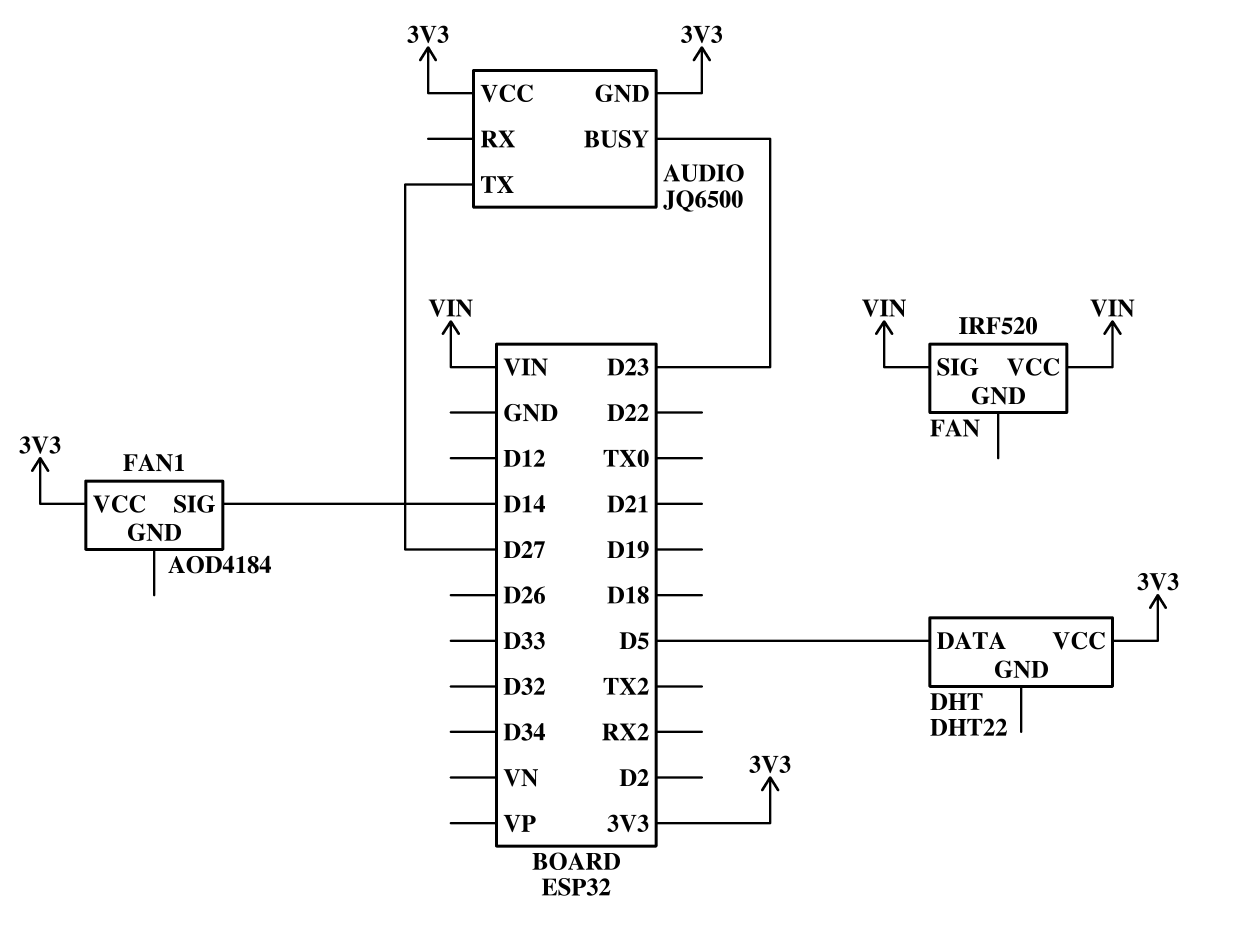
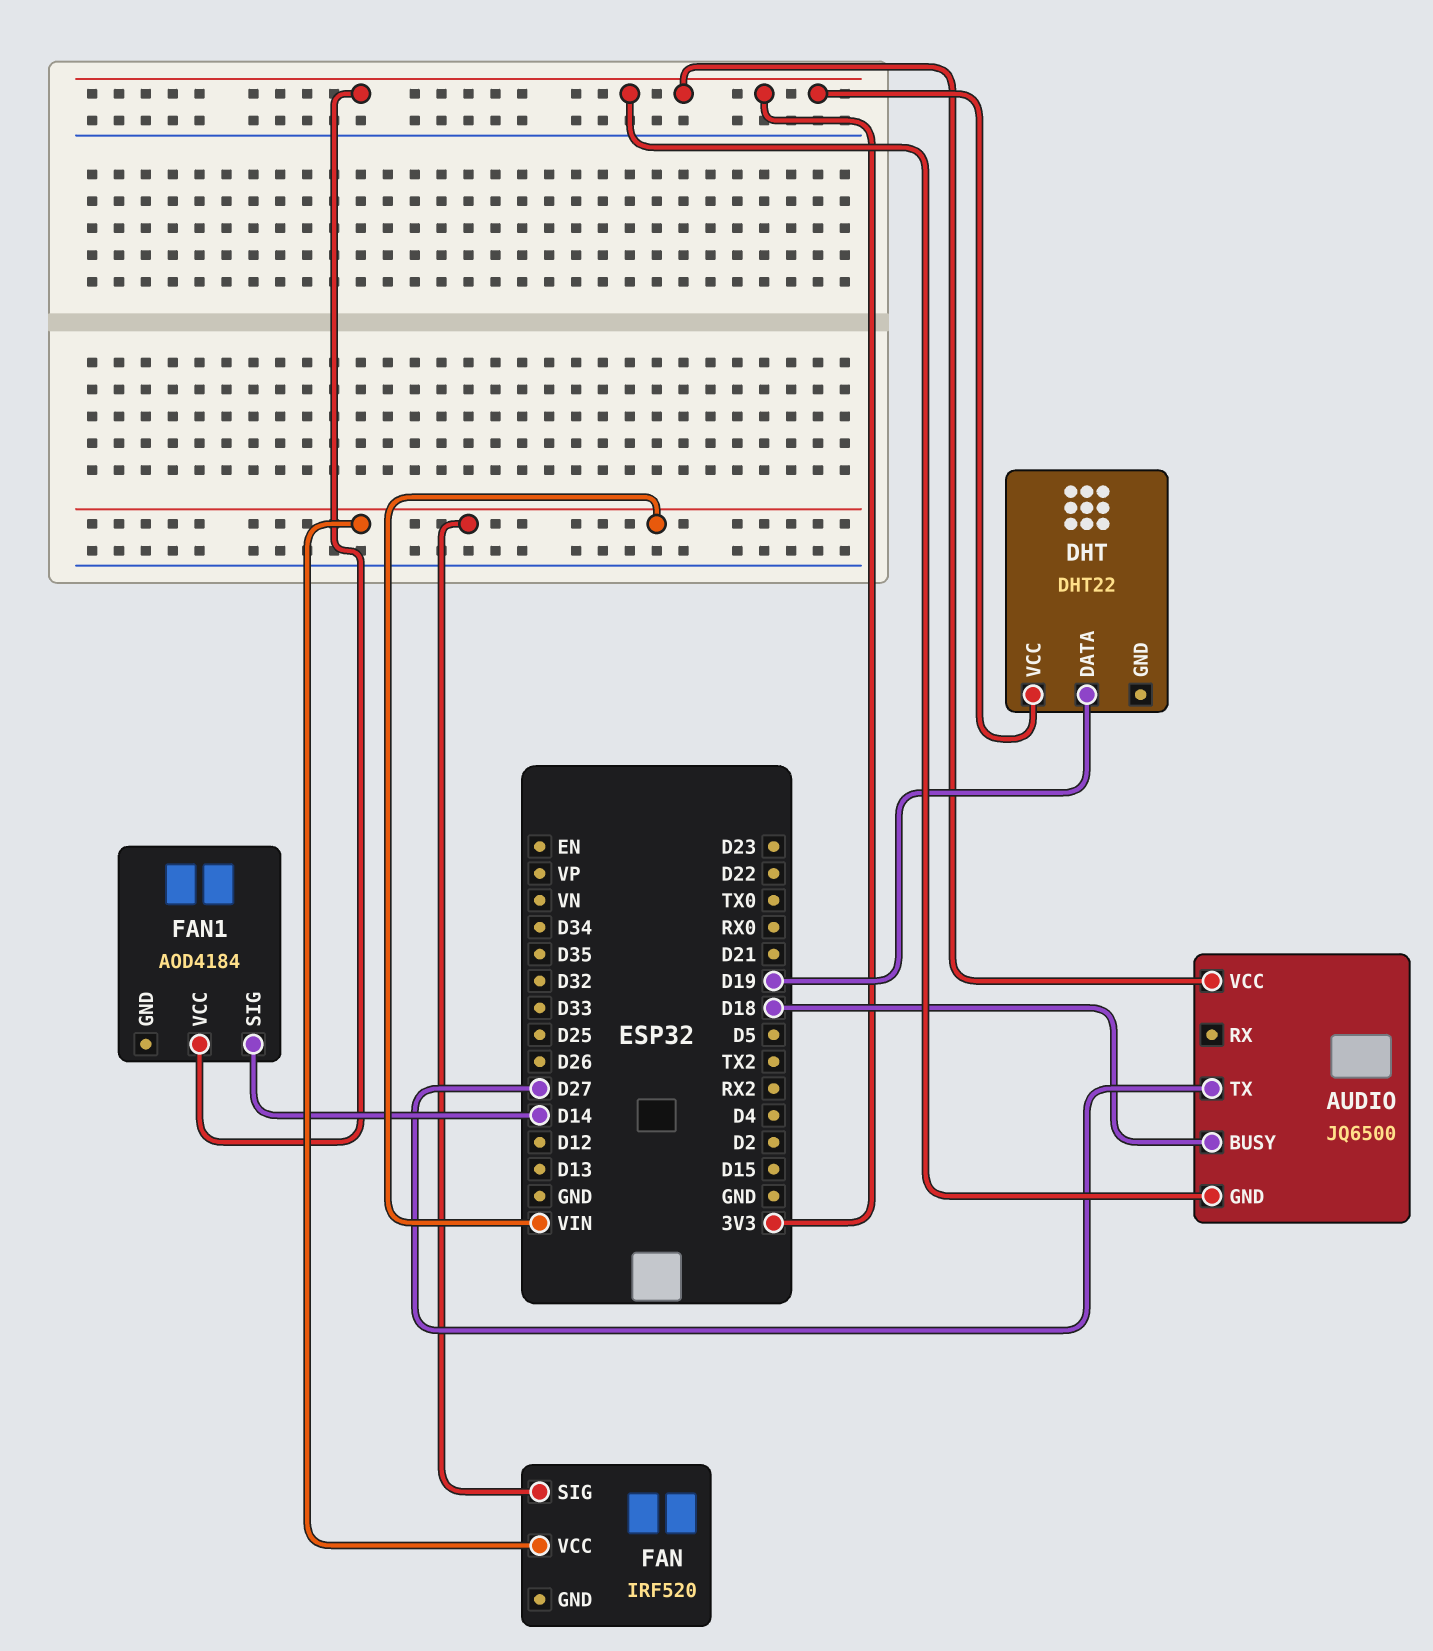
AUDIO pin BUSY: D23 -> D18
DHT pin DATA: D5 -> D19

